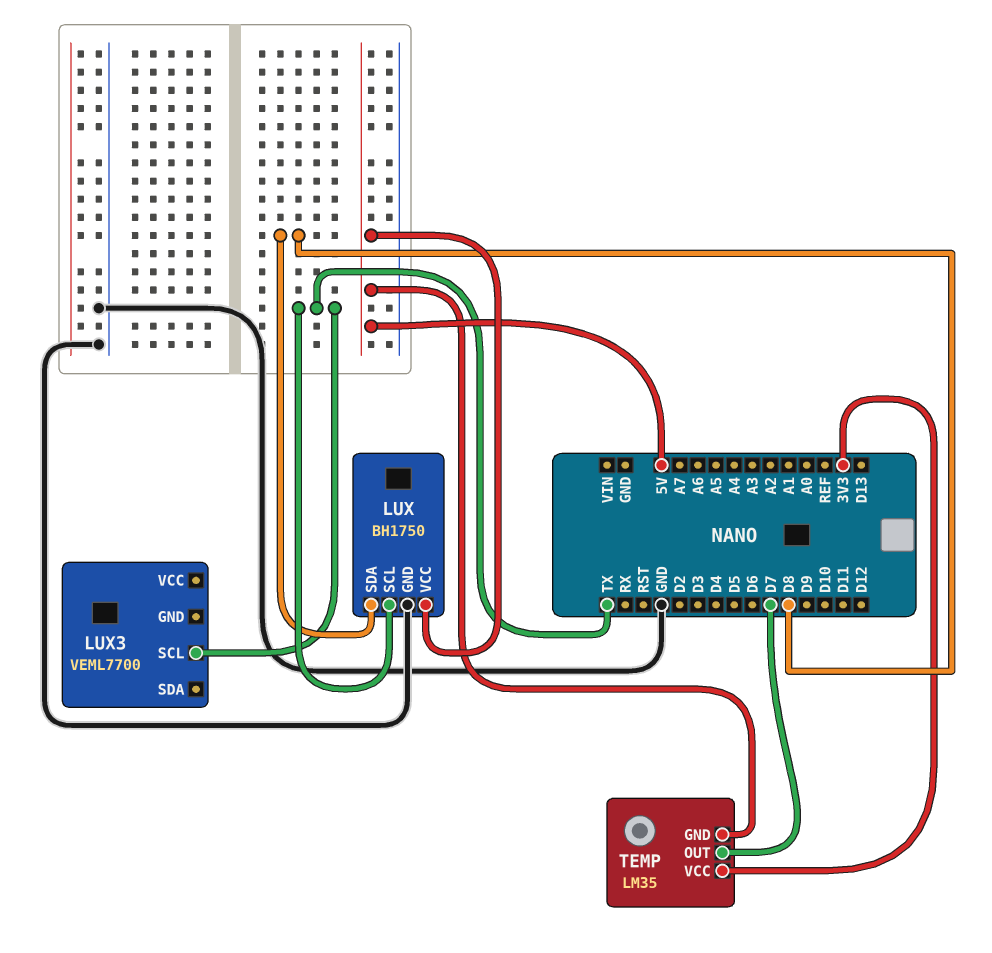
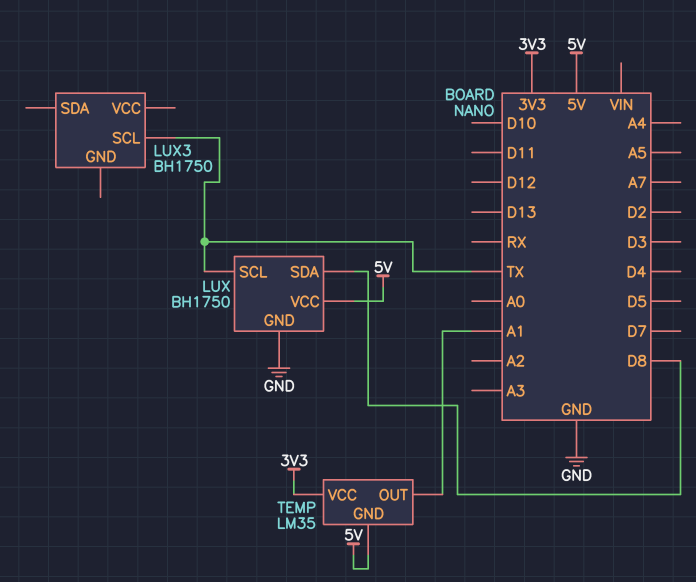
LUX3: VEML7700 -> BH1750
TEMP pin OUT: D7 -> A1

